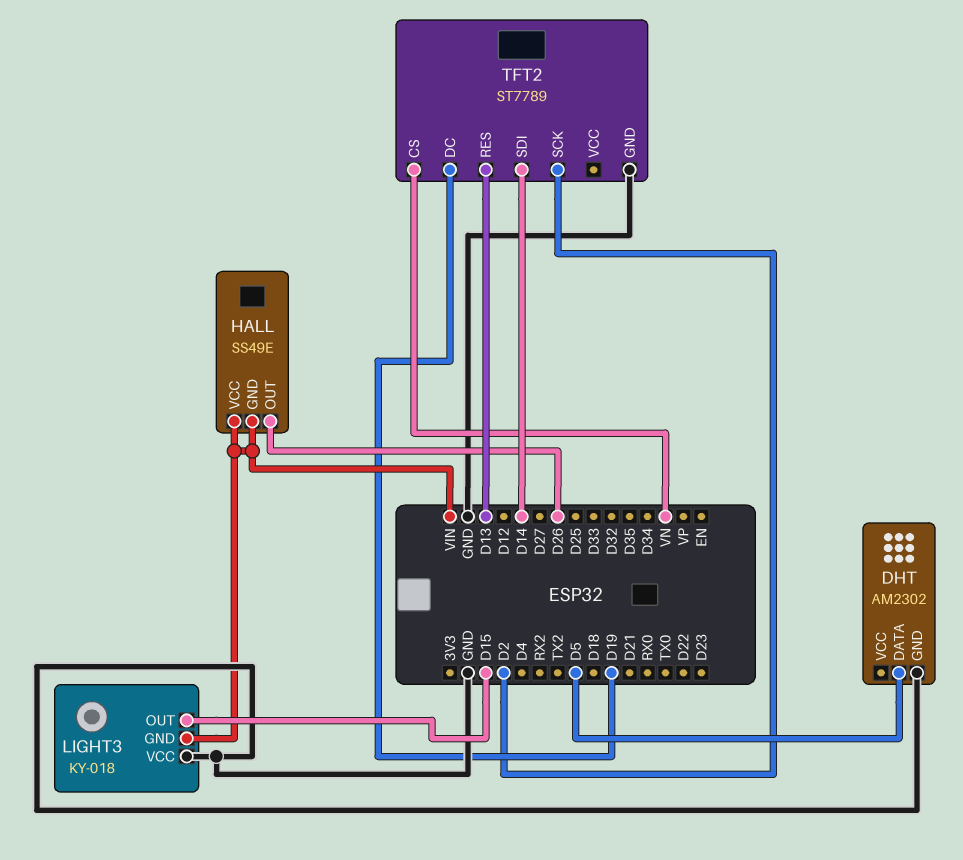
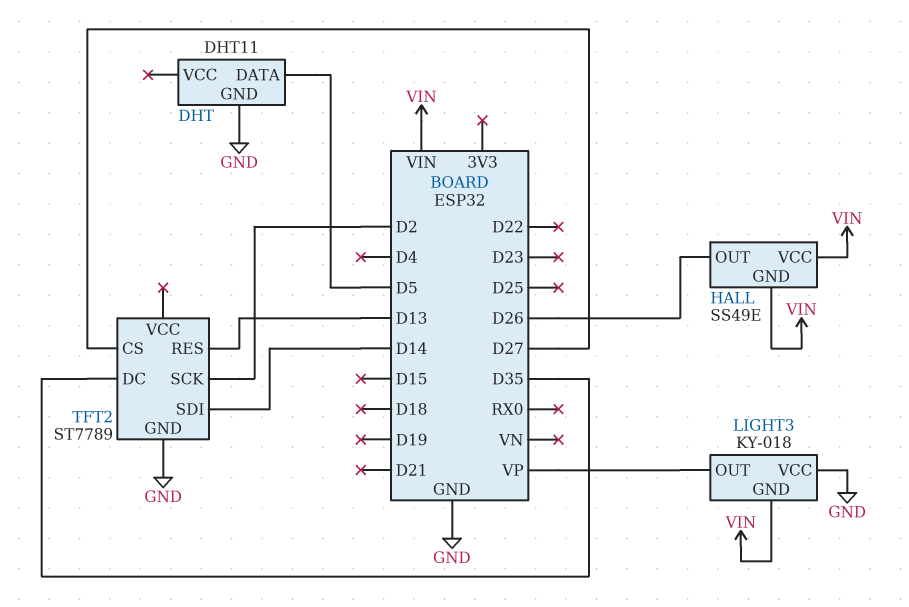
DHT: AM2302 -> DHT11
LIGHT3 pin OUT: D15 -> VP
TFT2 pin CS: VN -> D27
TFT2 pin DC: D19 -> D35

